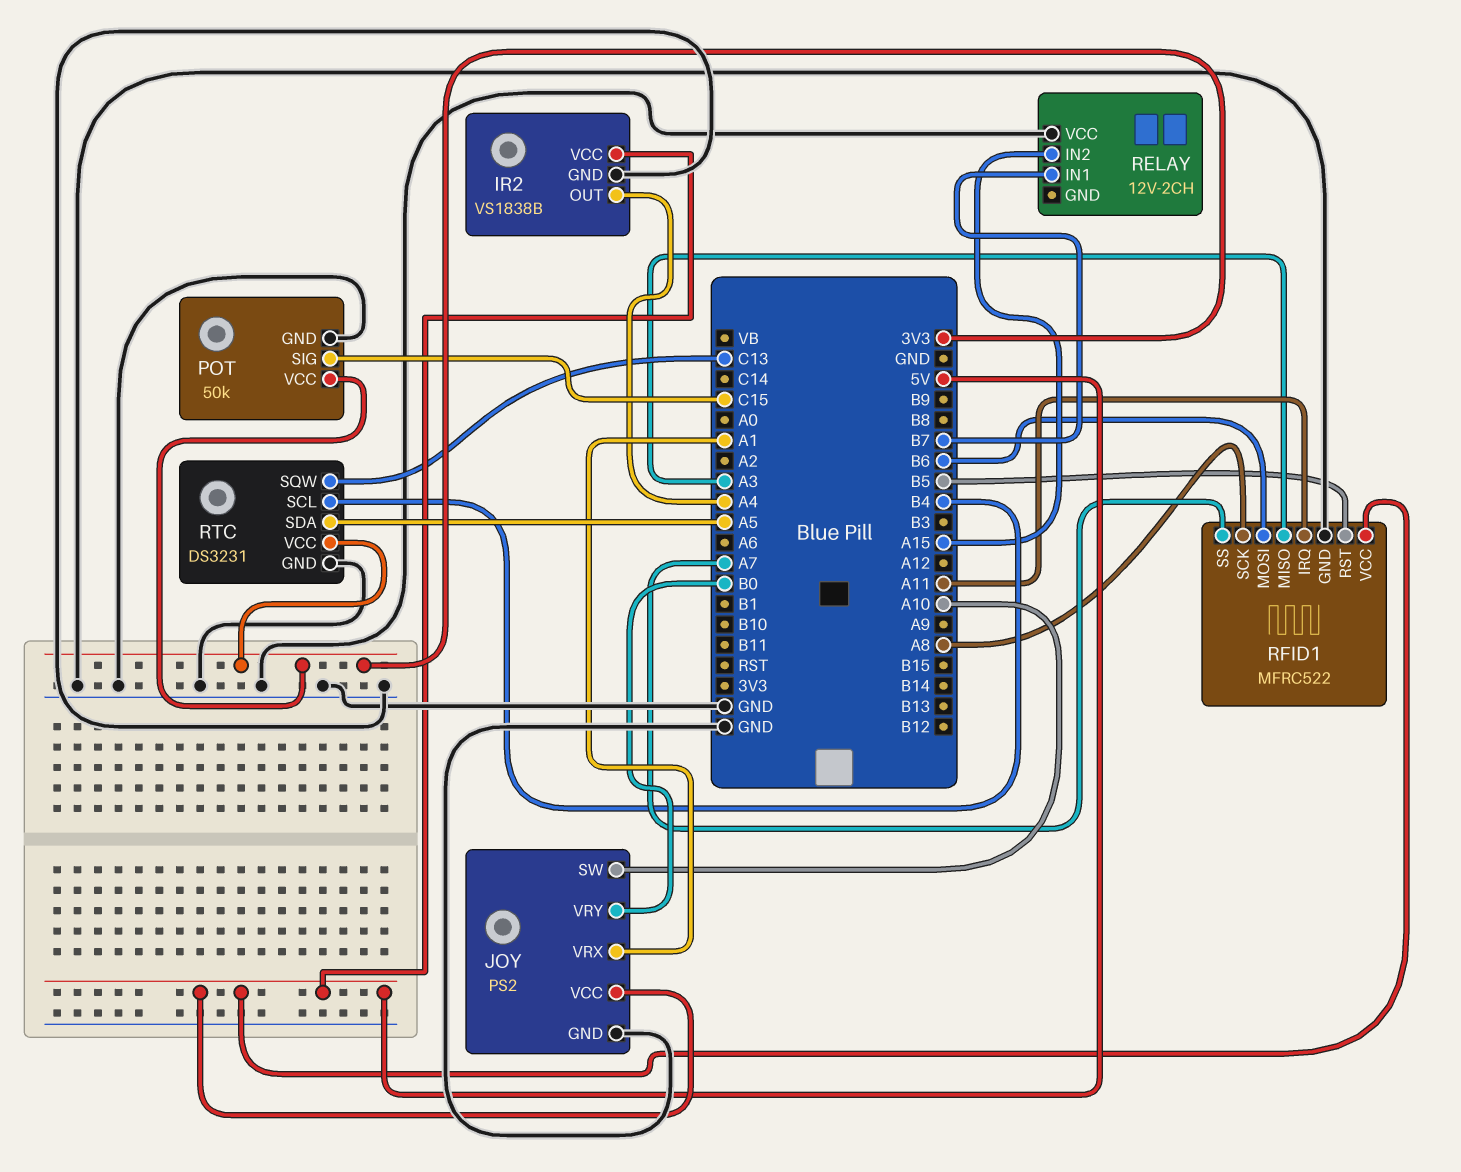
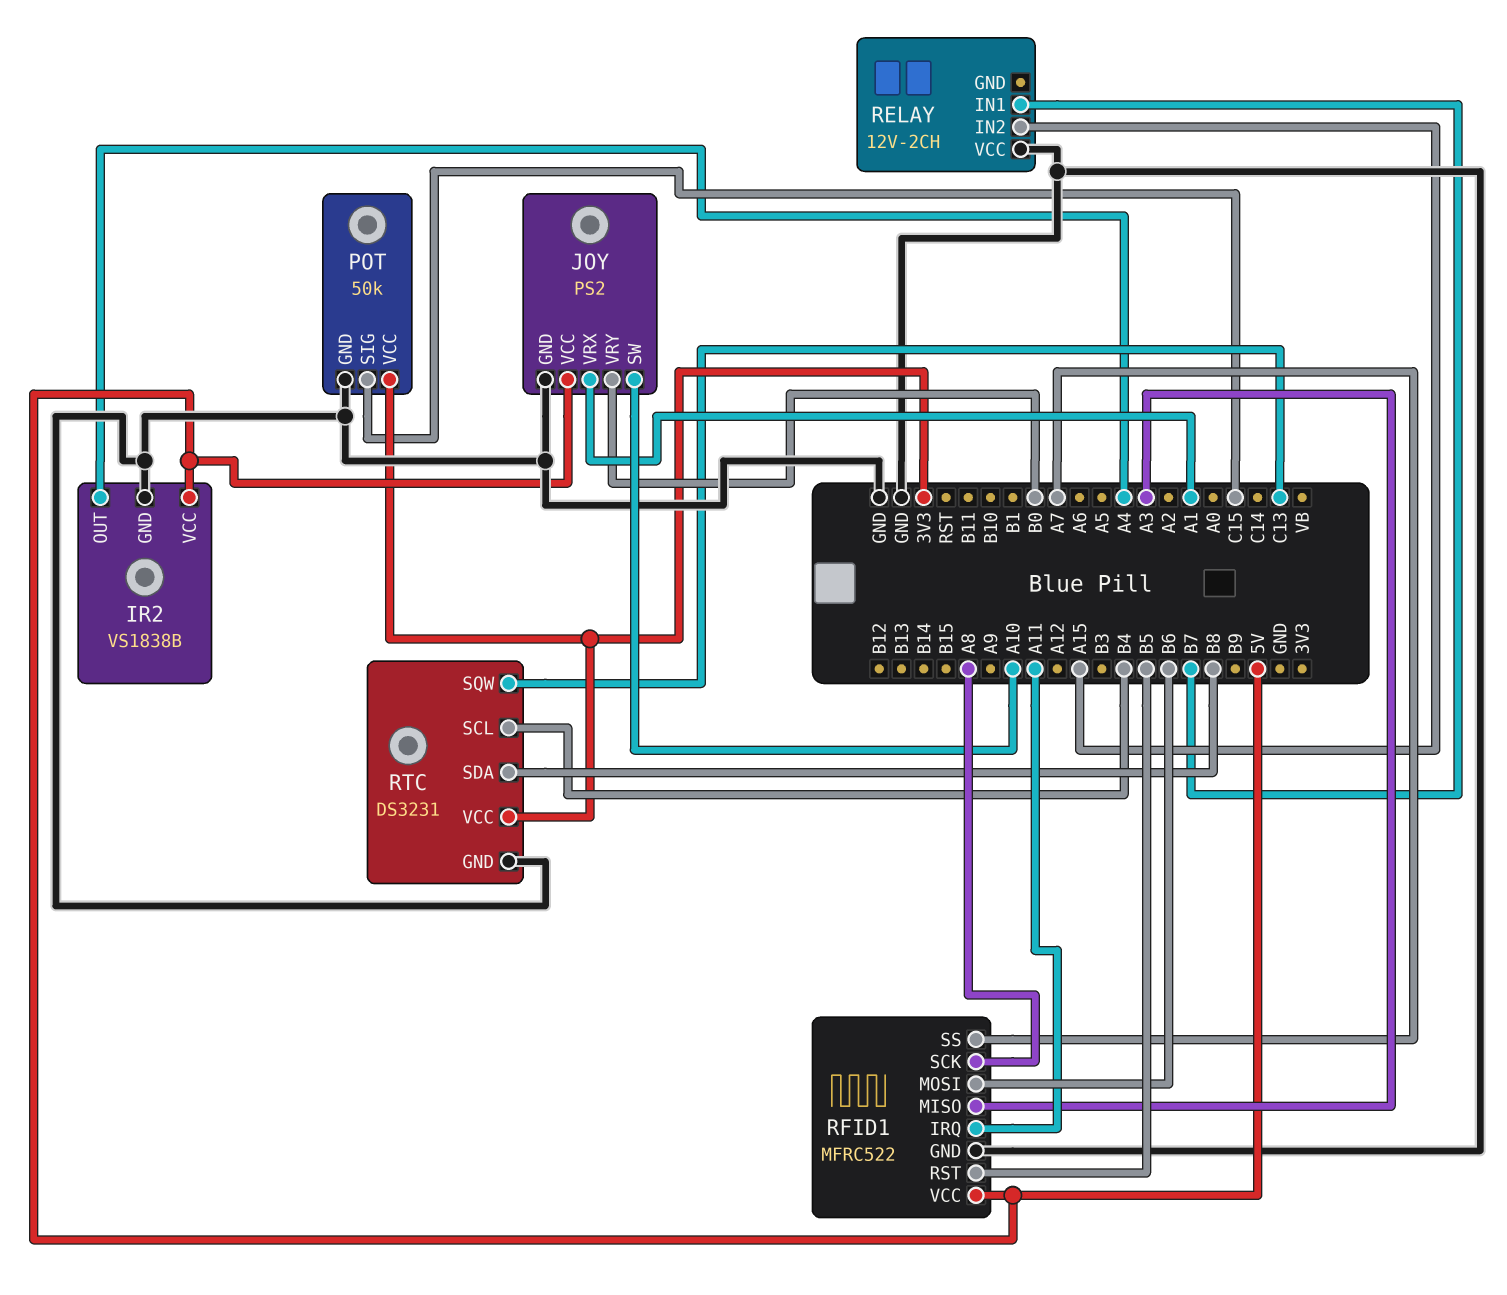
RTC pin SDA: A5 -> B8

